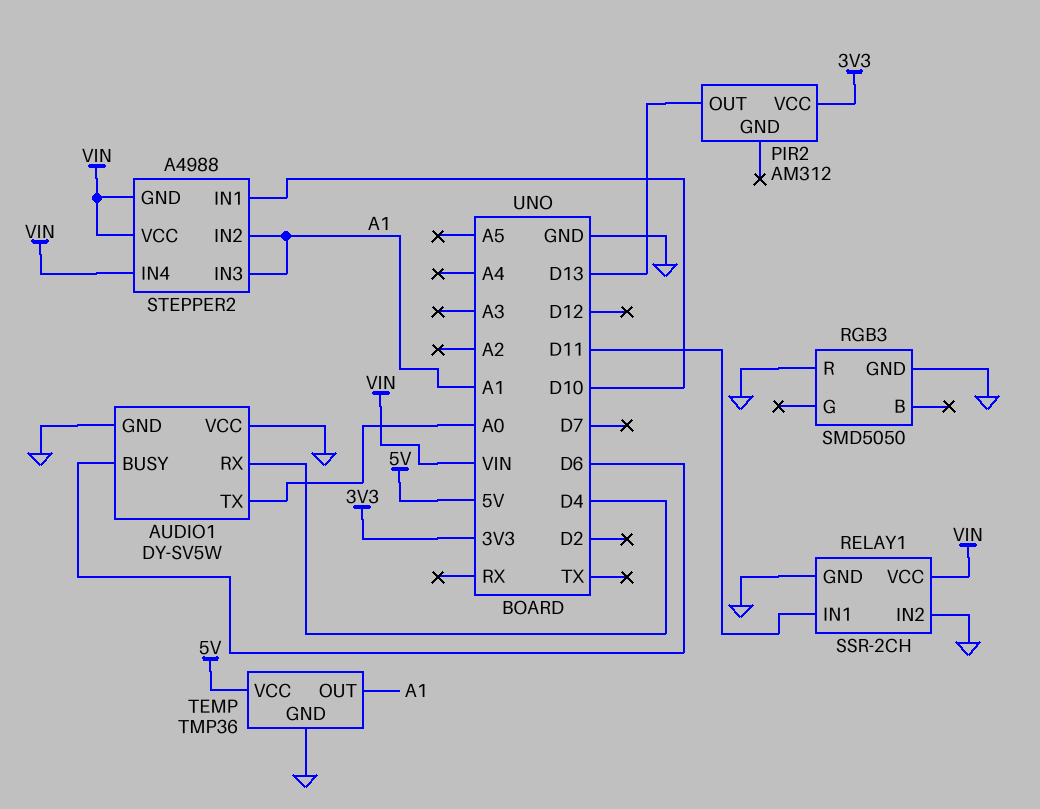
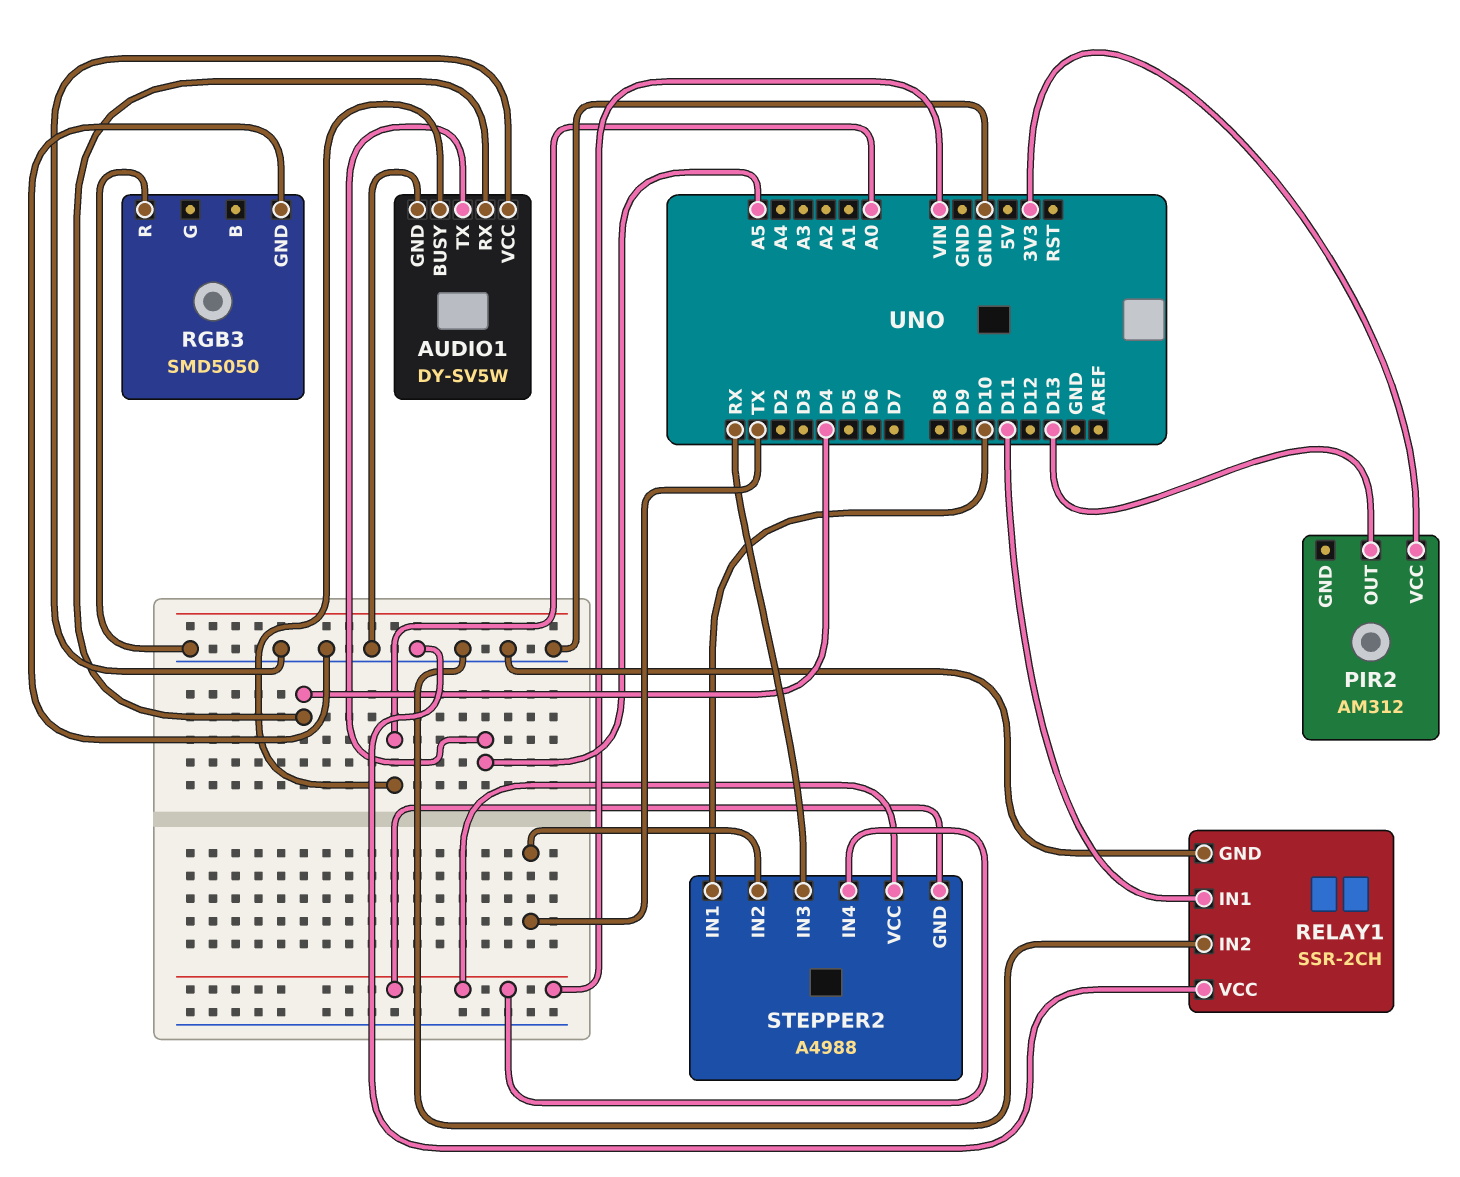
AUDIO1 pin BUSY: D6 -> A0
AUDIO1 pin TX: A0 -> A5
RELAY1 pin VCC: VIN -> GND
STEPPER2 pin IN2: A1 -> TX
STEPPER2 pin IN3: A1 -> RX
TEMP: TMP36 -> none
TEMP pin GND: GND -> none
TEMP pin OUT: A1 -> none
TEMP pin VCC: 5V -> none

